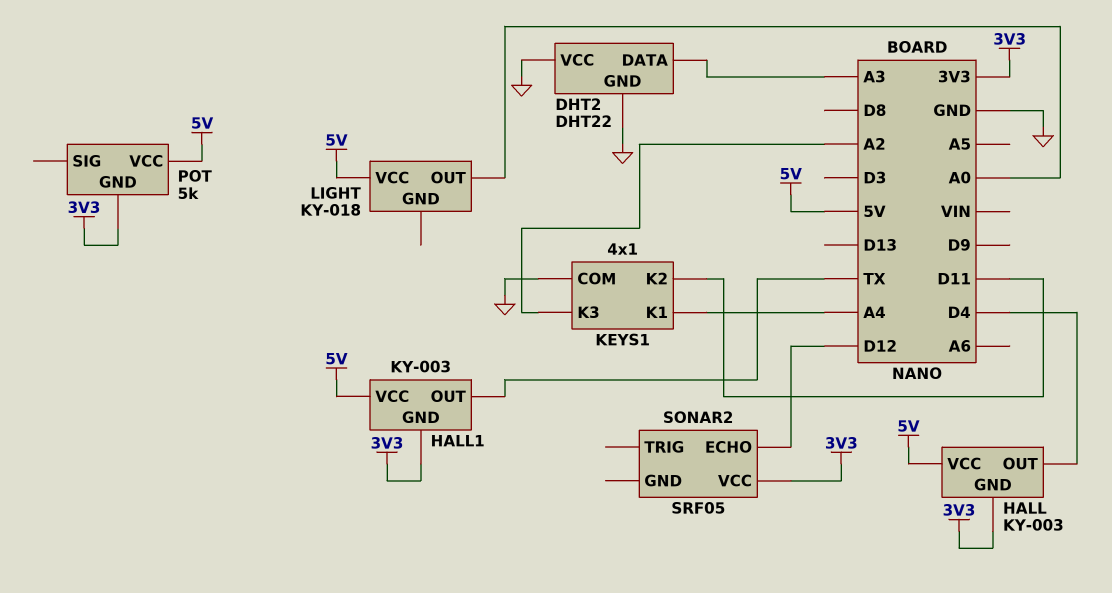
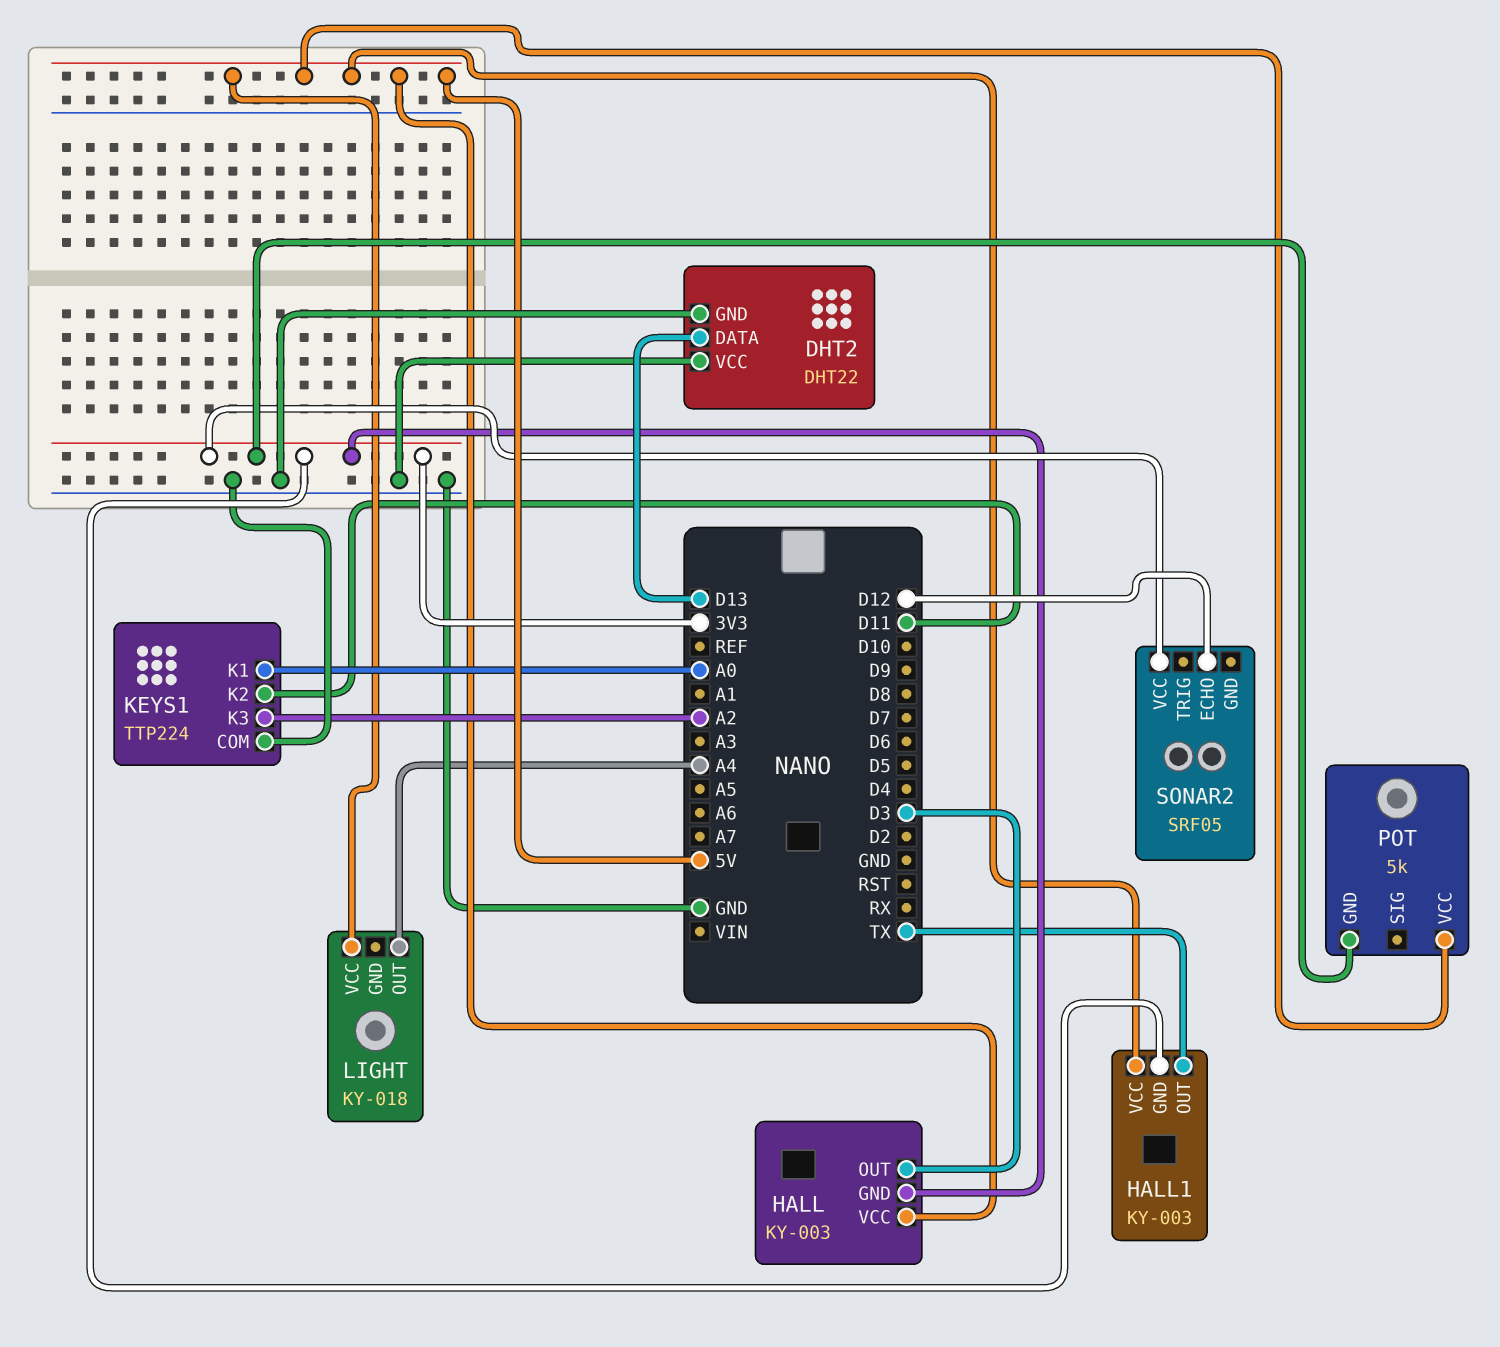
DHT2 pin DATA: A3 -> D13
HALL pin OUT: D4 -> D3
KEYS1: 4x1 -> TTP224
KEYS1 pin K1: A4 -> A0
LIGHT pin OUT: A0 -> A4

